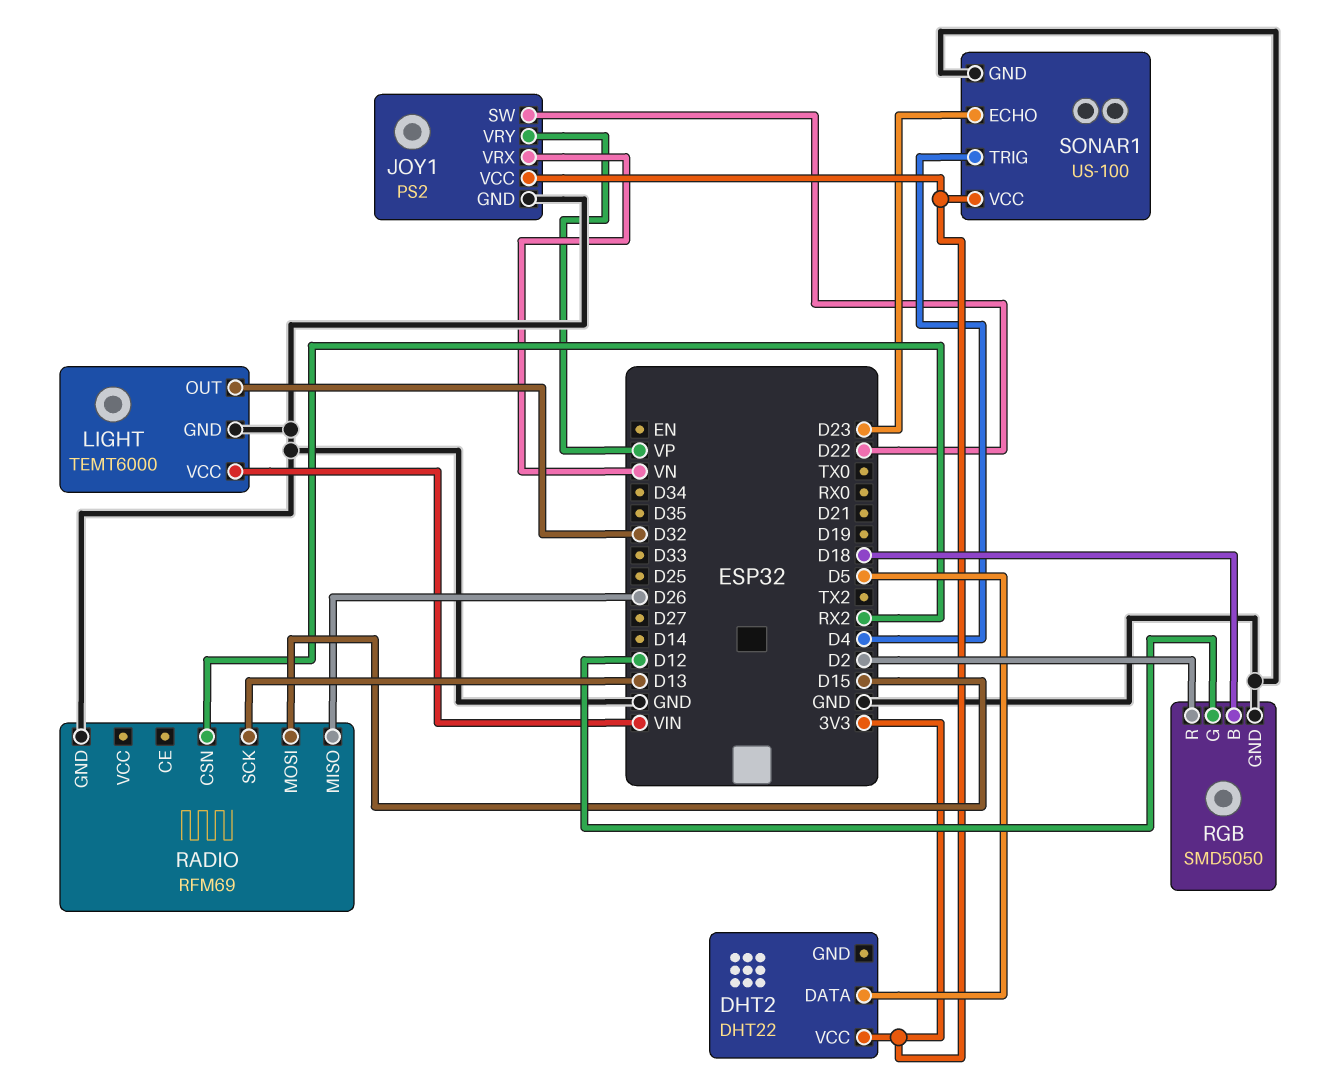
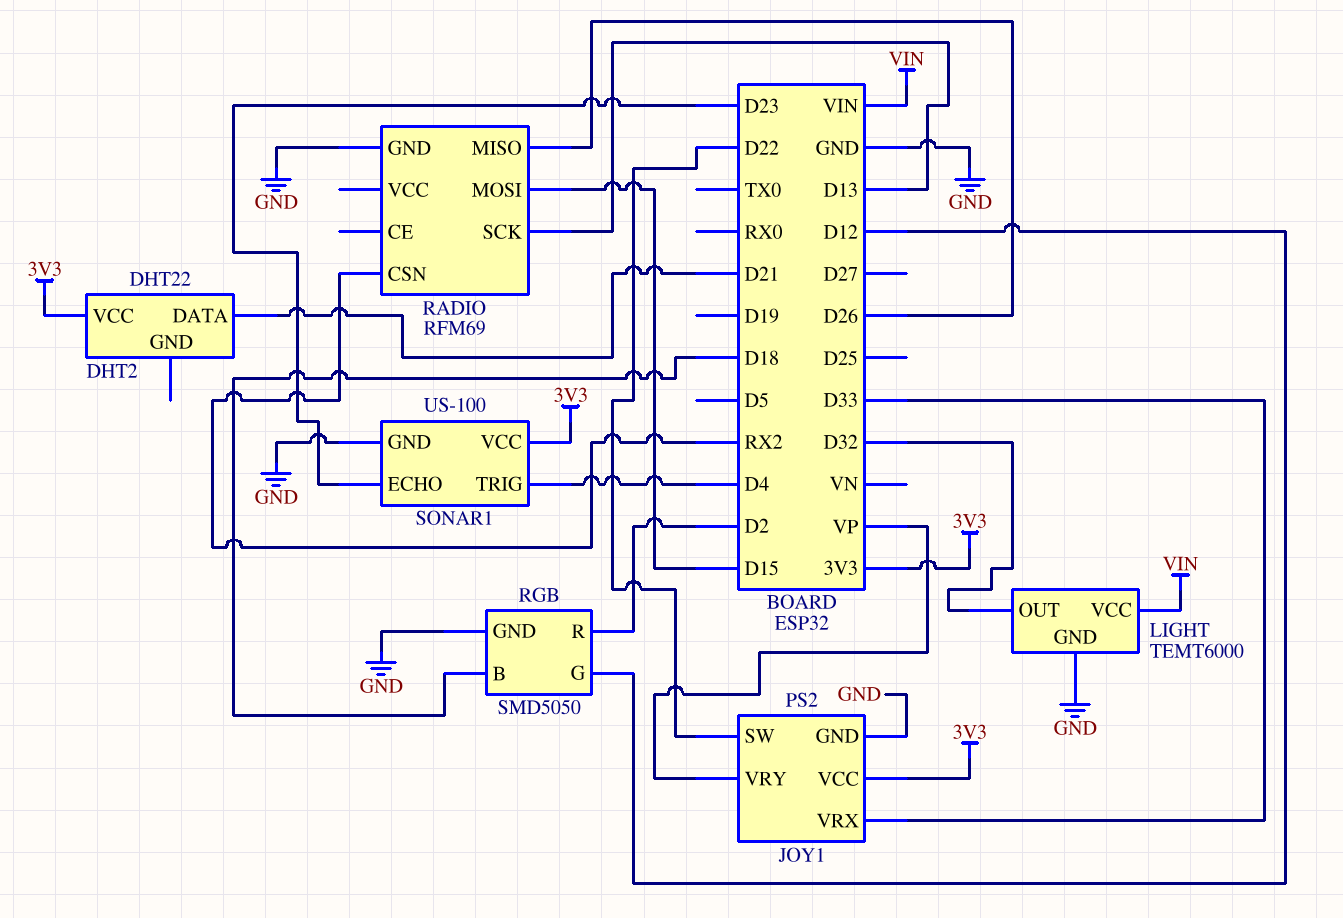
DHT2 pin DATA: D5 -> D21
JOY1 pin VRX: VN -> D33

